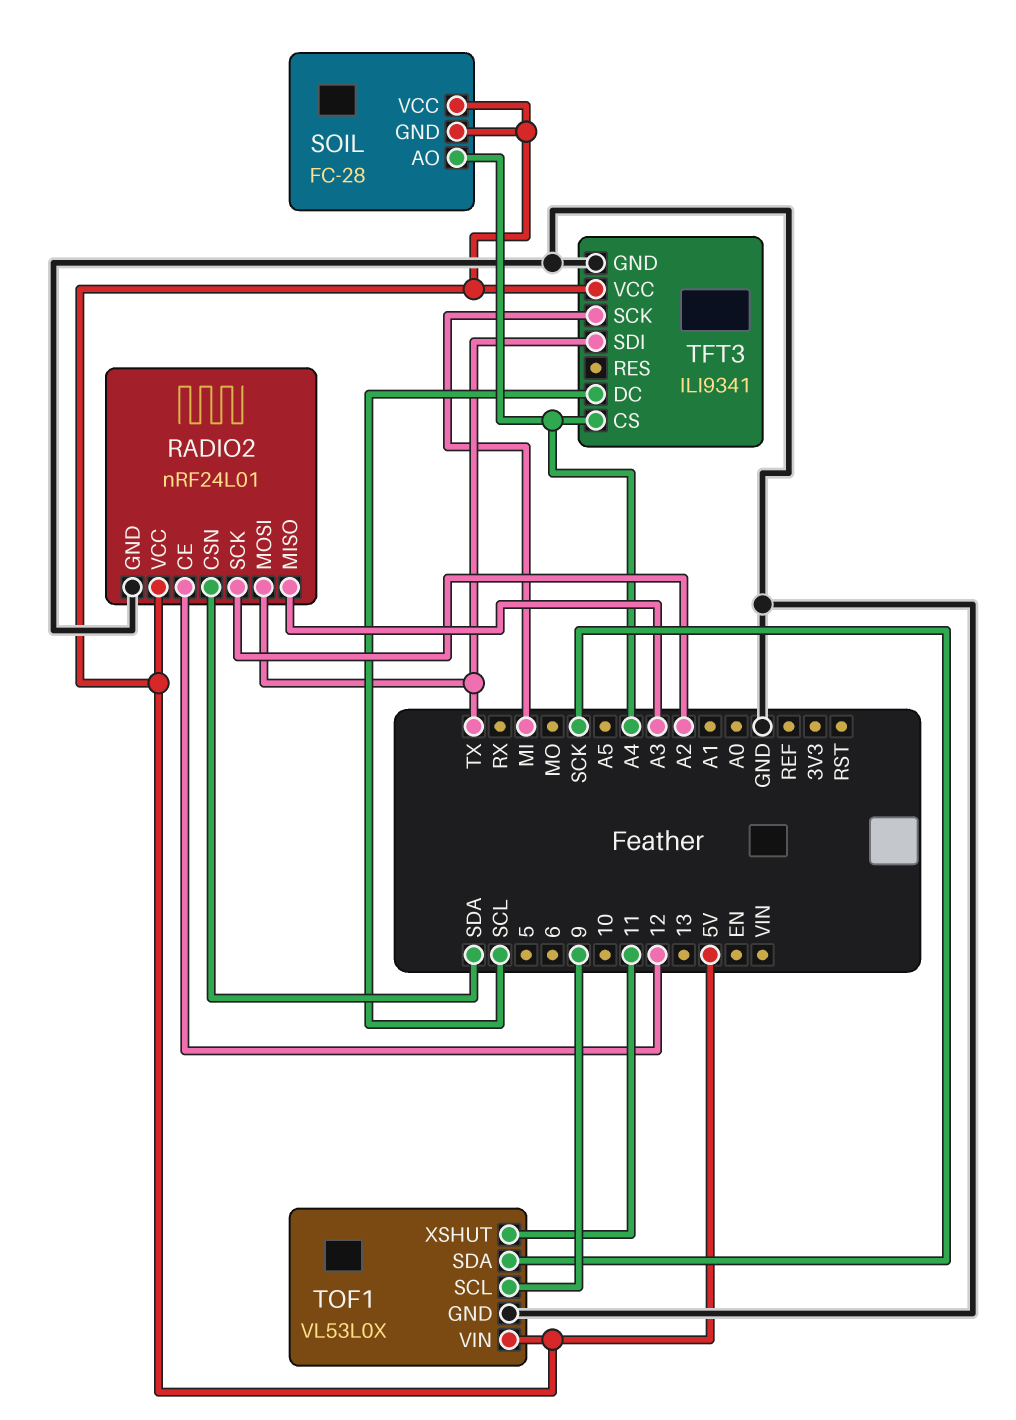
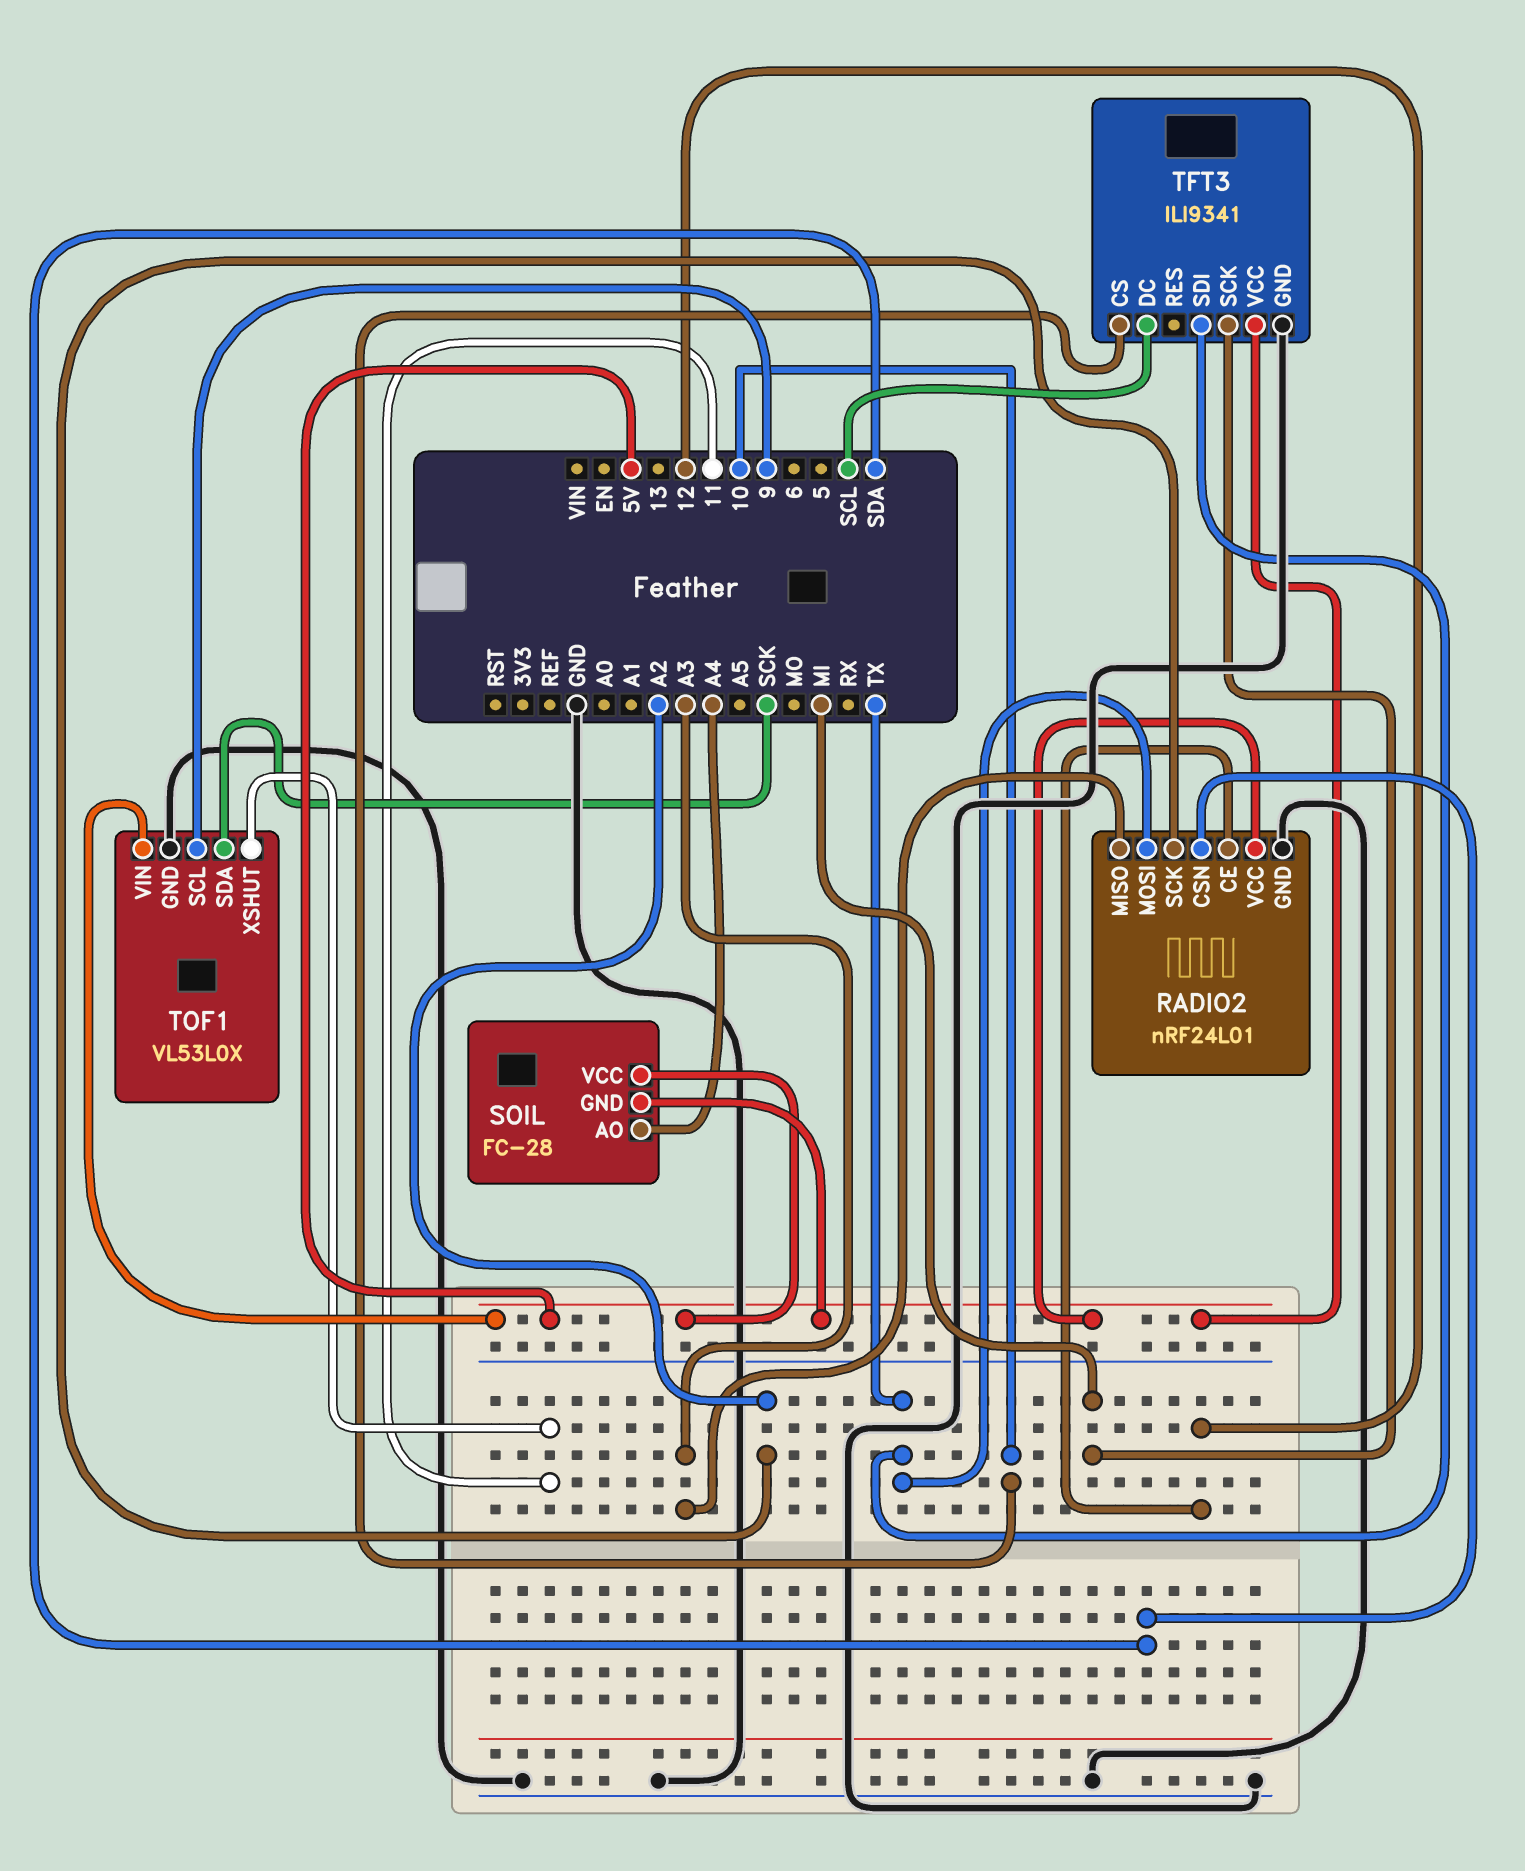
TFT3 pin CS: A4 -> 10

